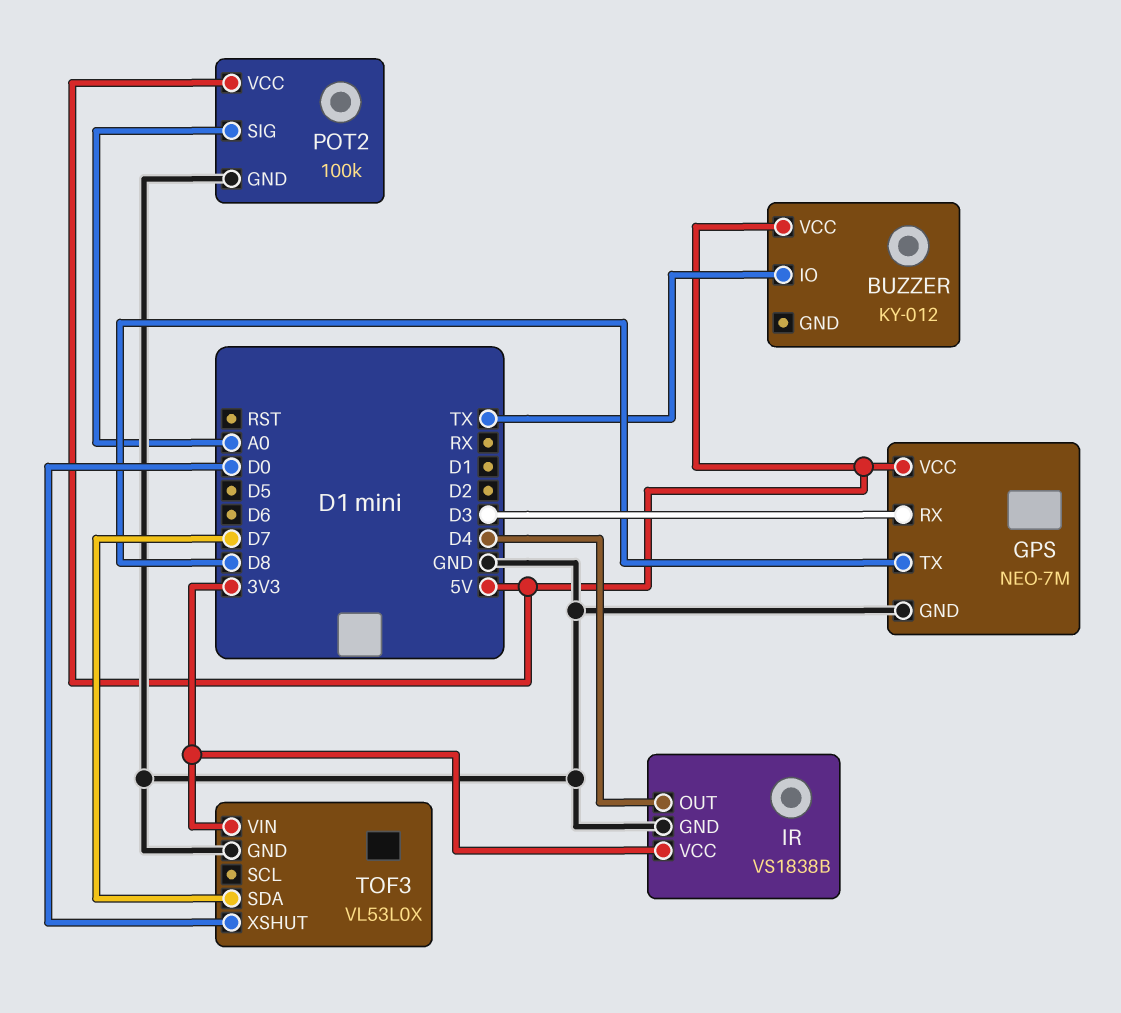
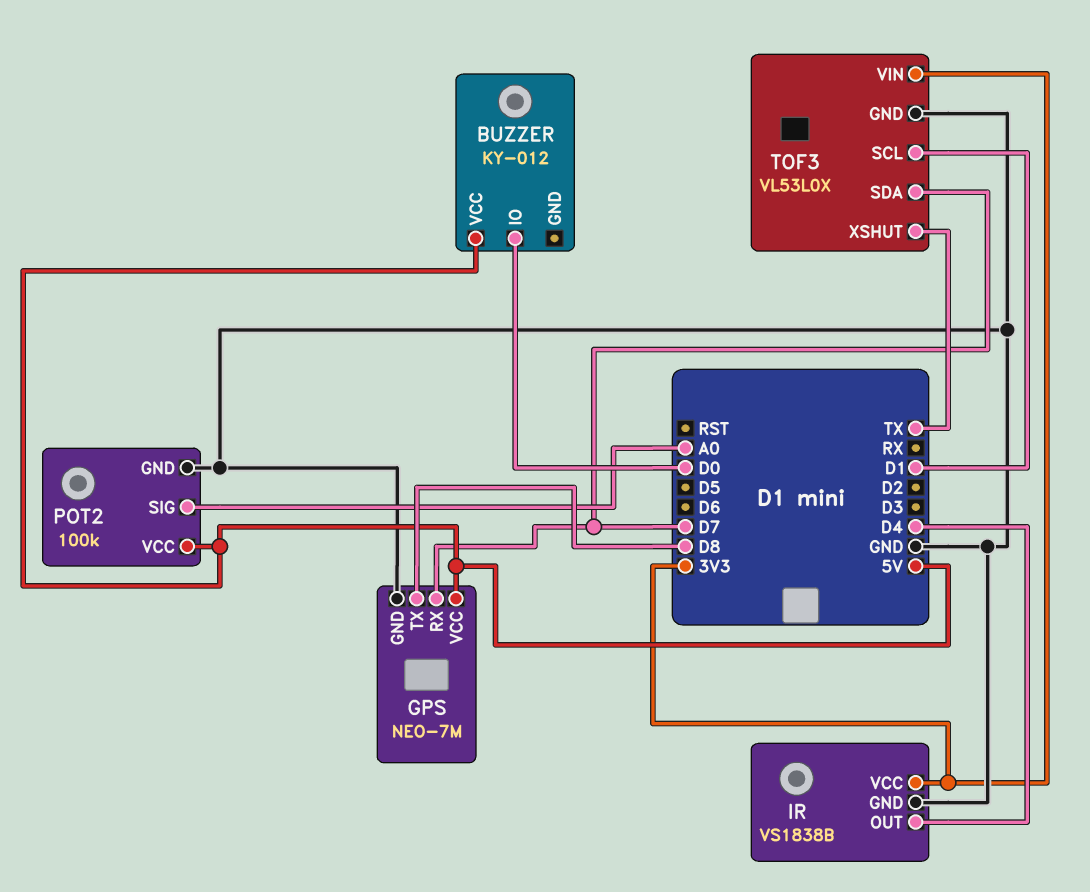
BUZZER pin IO: TX -> D0
GPS pin RX: D3 -> D7
TOF3 pin SCL: none -> D1
TOF3 pin XSHUT: D0 -> TX

